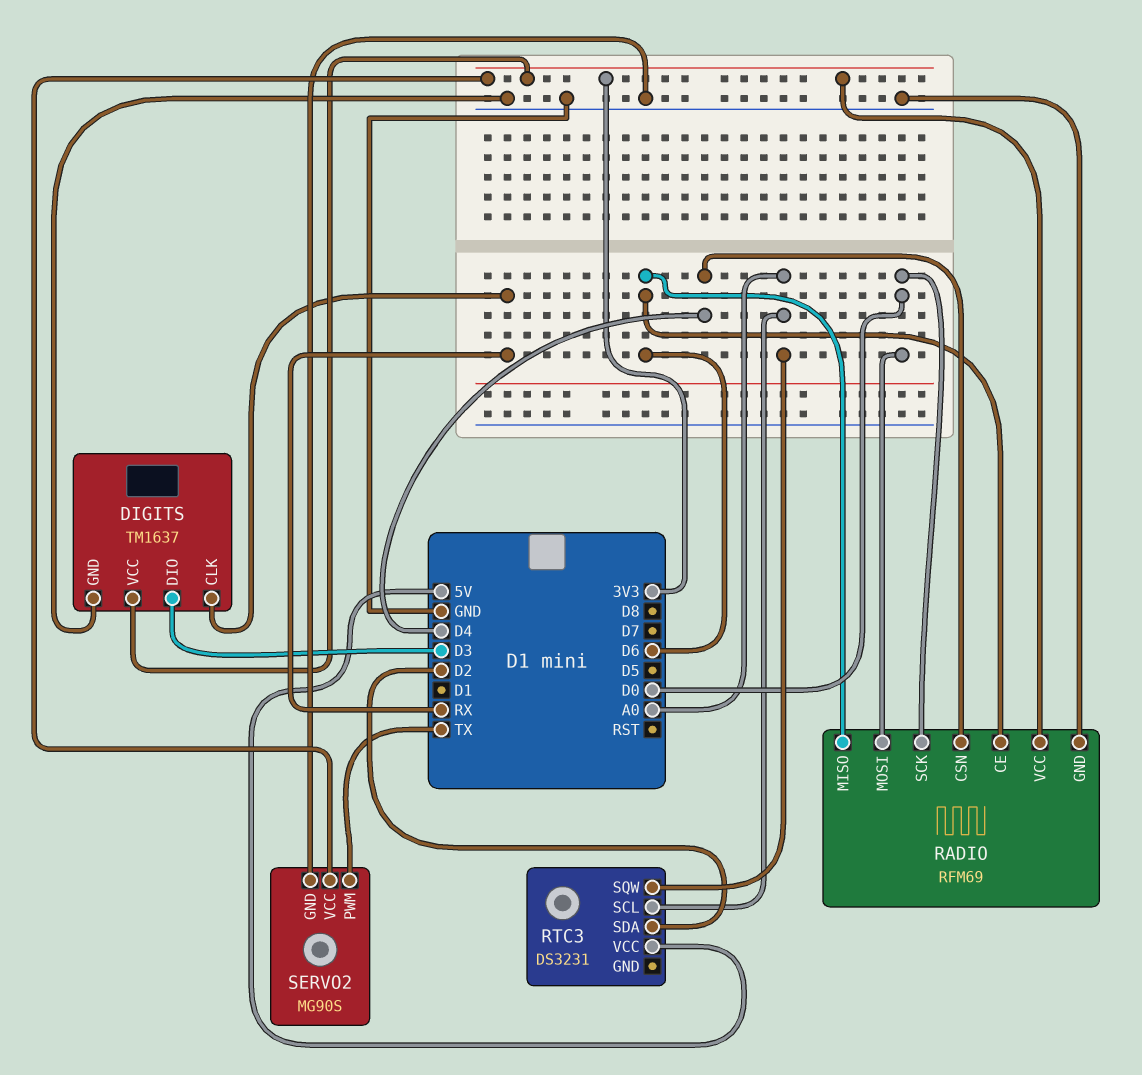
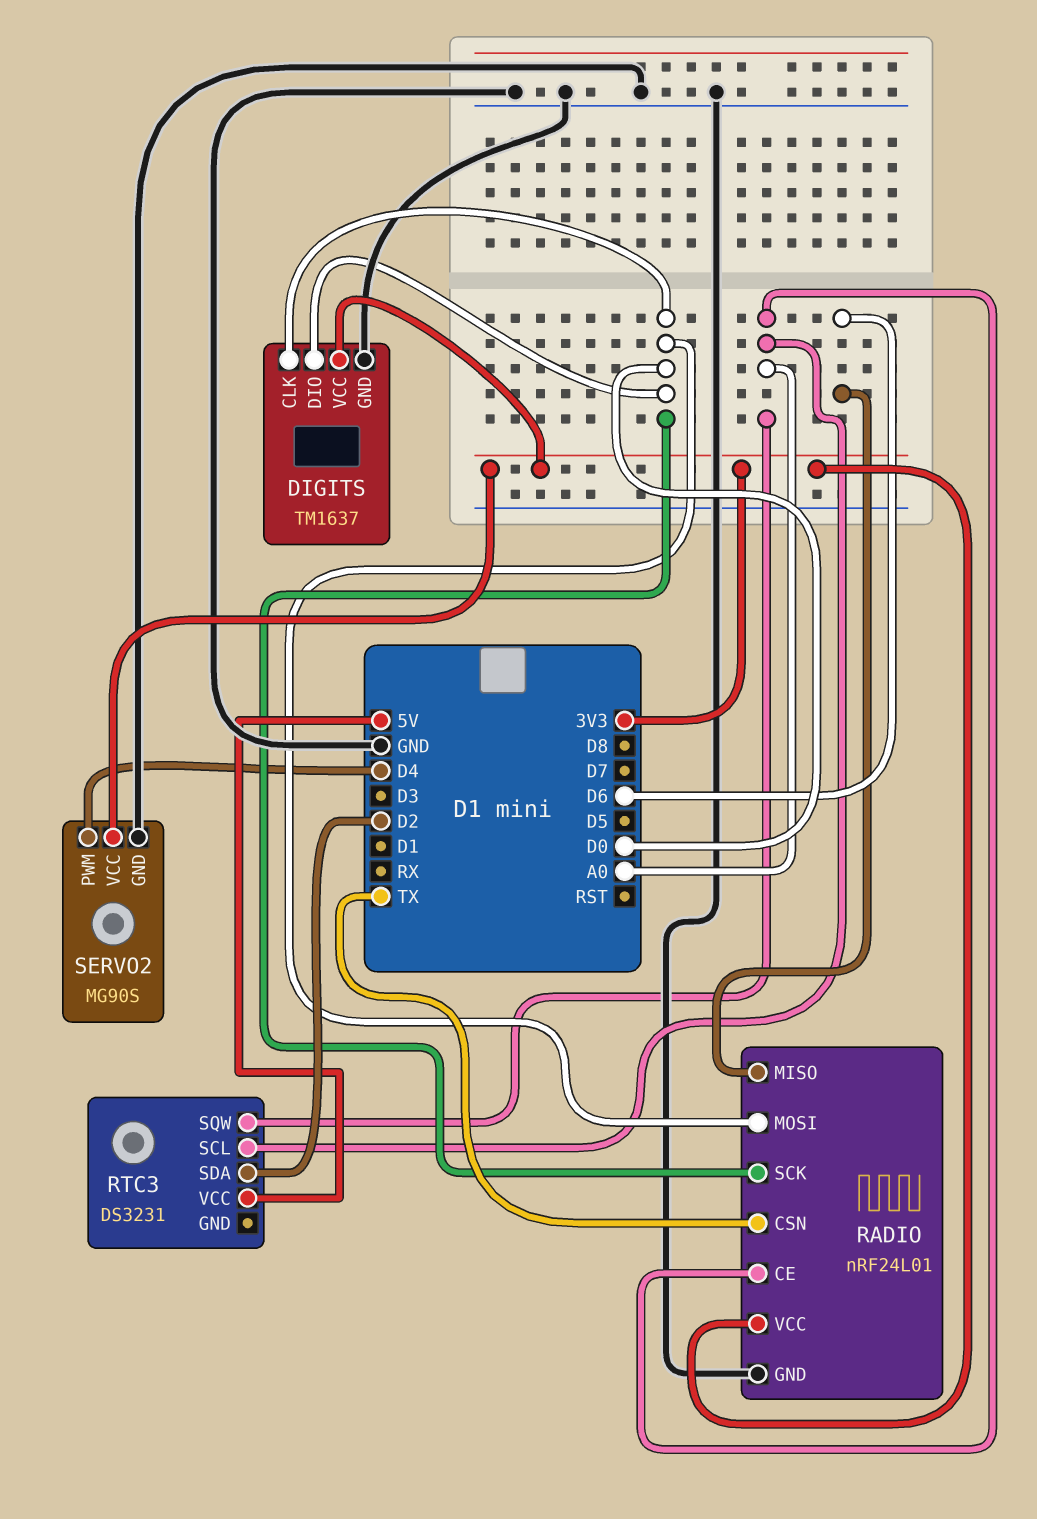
DIGITS pin CLK: RX -> D0
DIGITS pin DIO: D3 -> D0
RADIO: RFM69 -> nRF24L01
RADIO pin CE: D6 -> A0
RADIO pin CSN: D4 -> TX
SERVO2 pin PWM: TX -> D4

